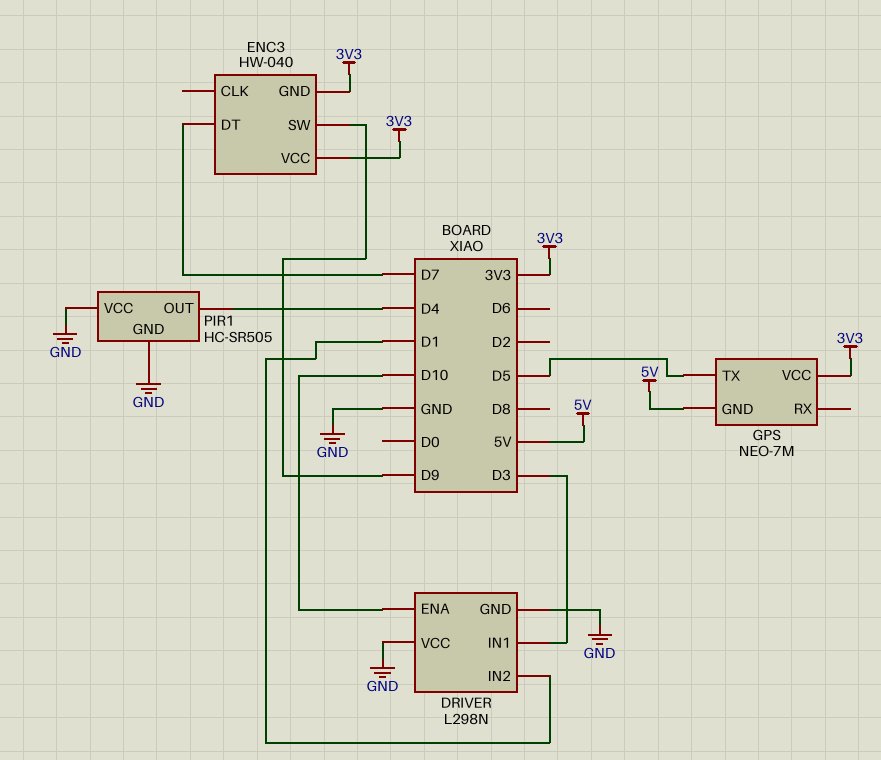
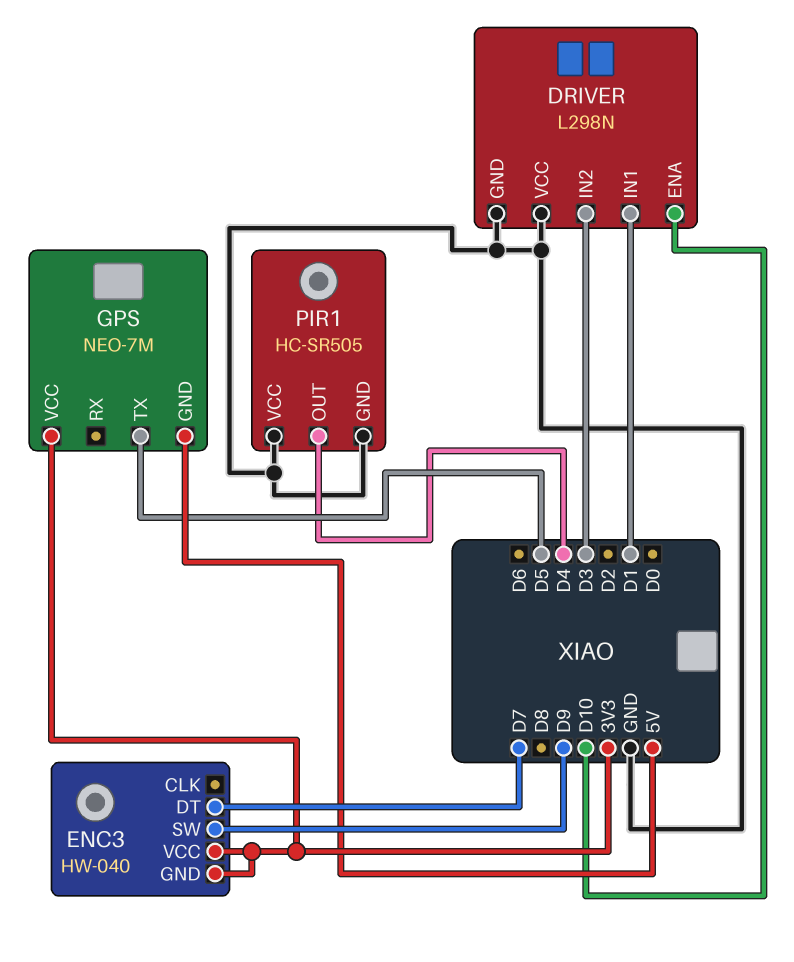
DRIVER pin IN1: D3 -> D1
DRIVER pin IN2: D1 -> D3

